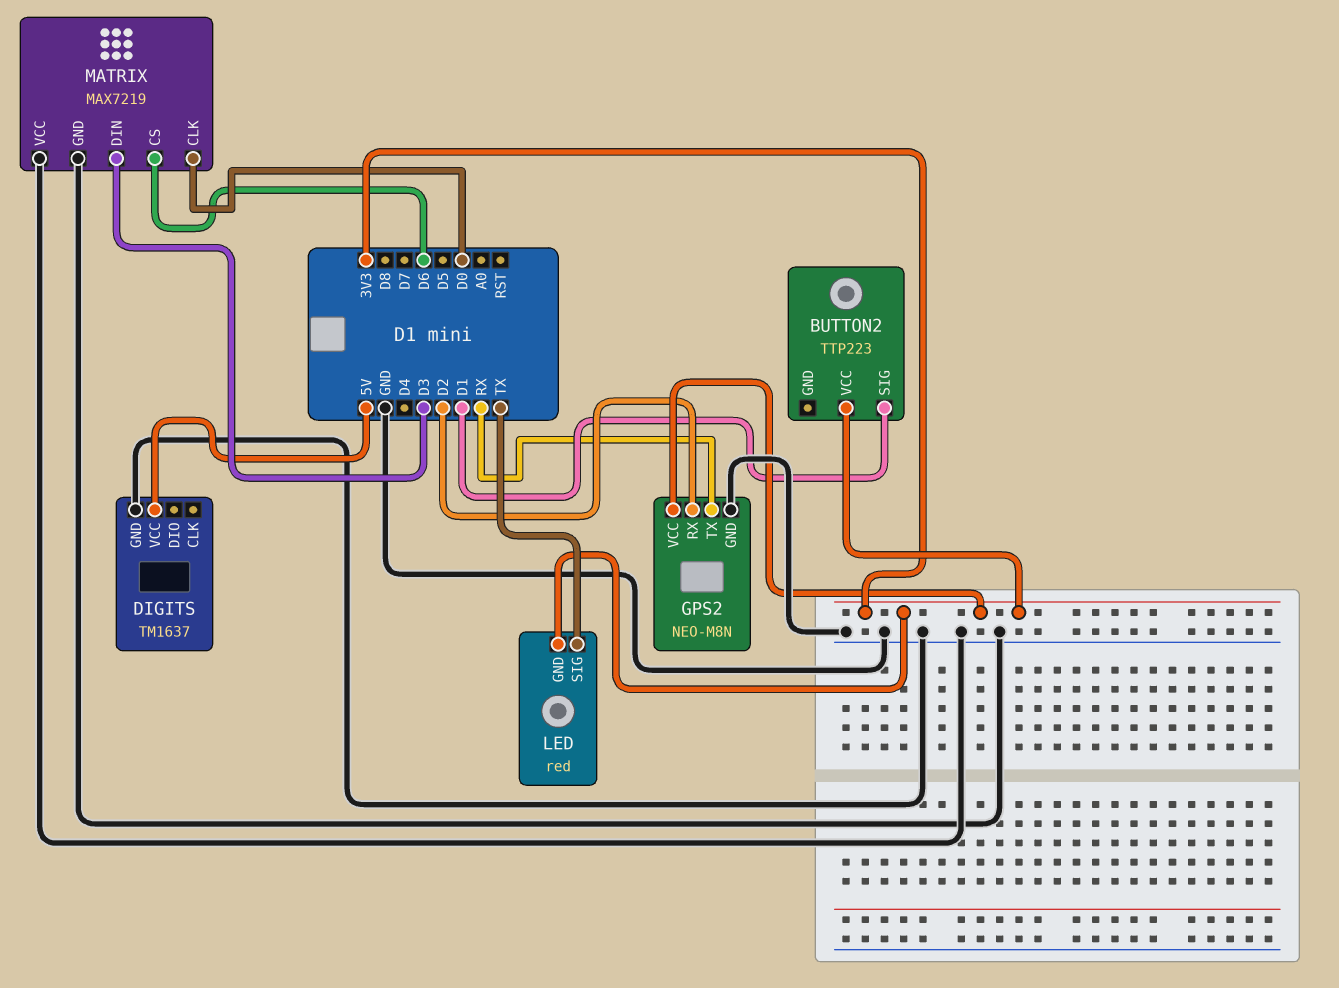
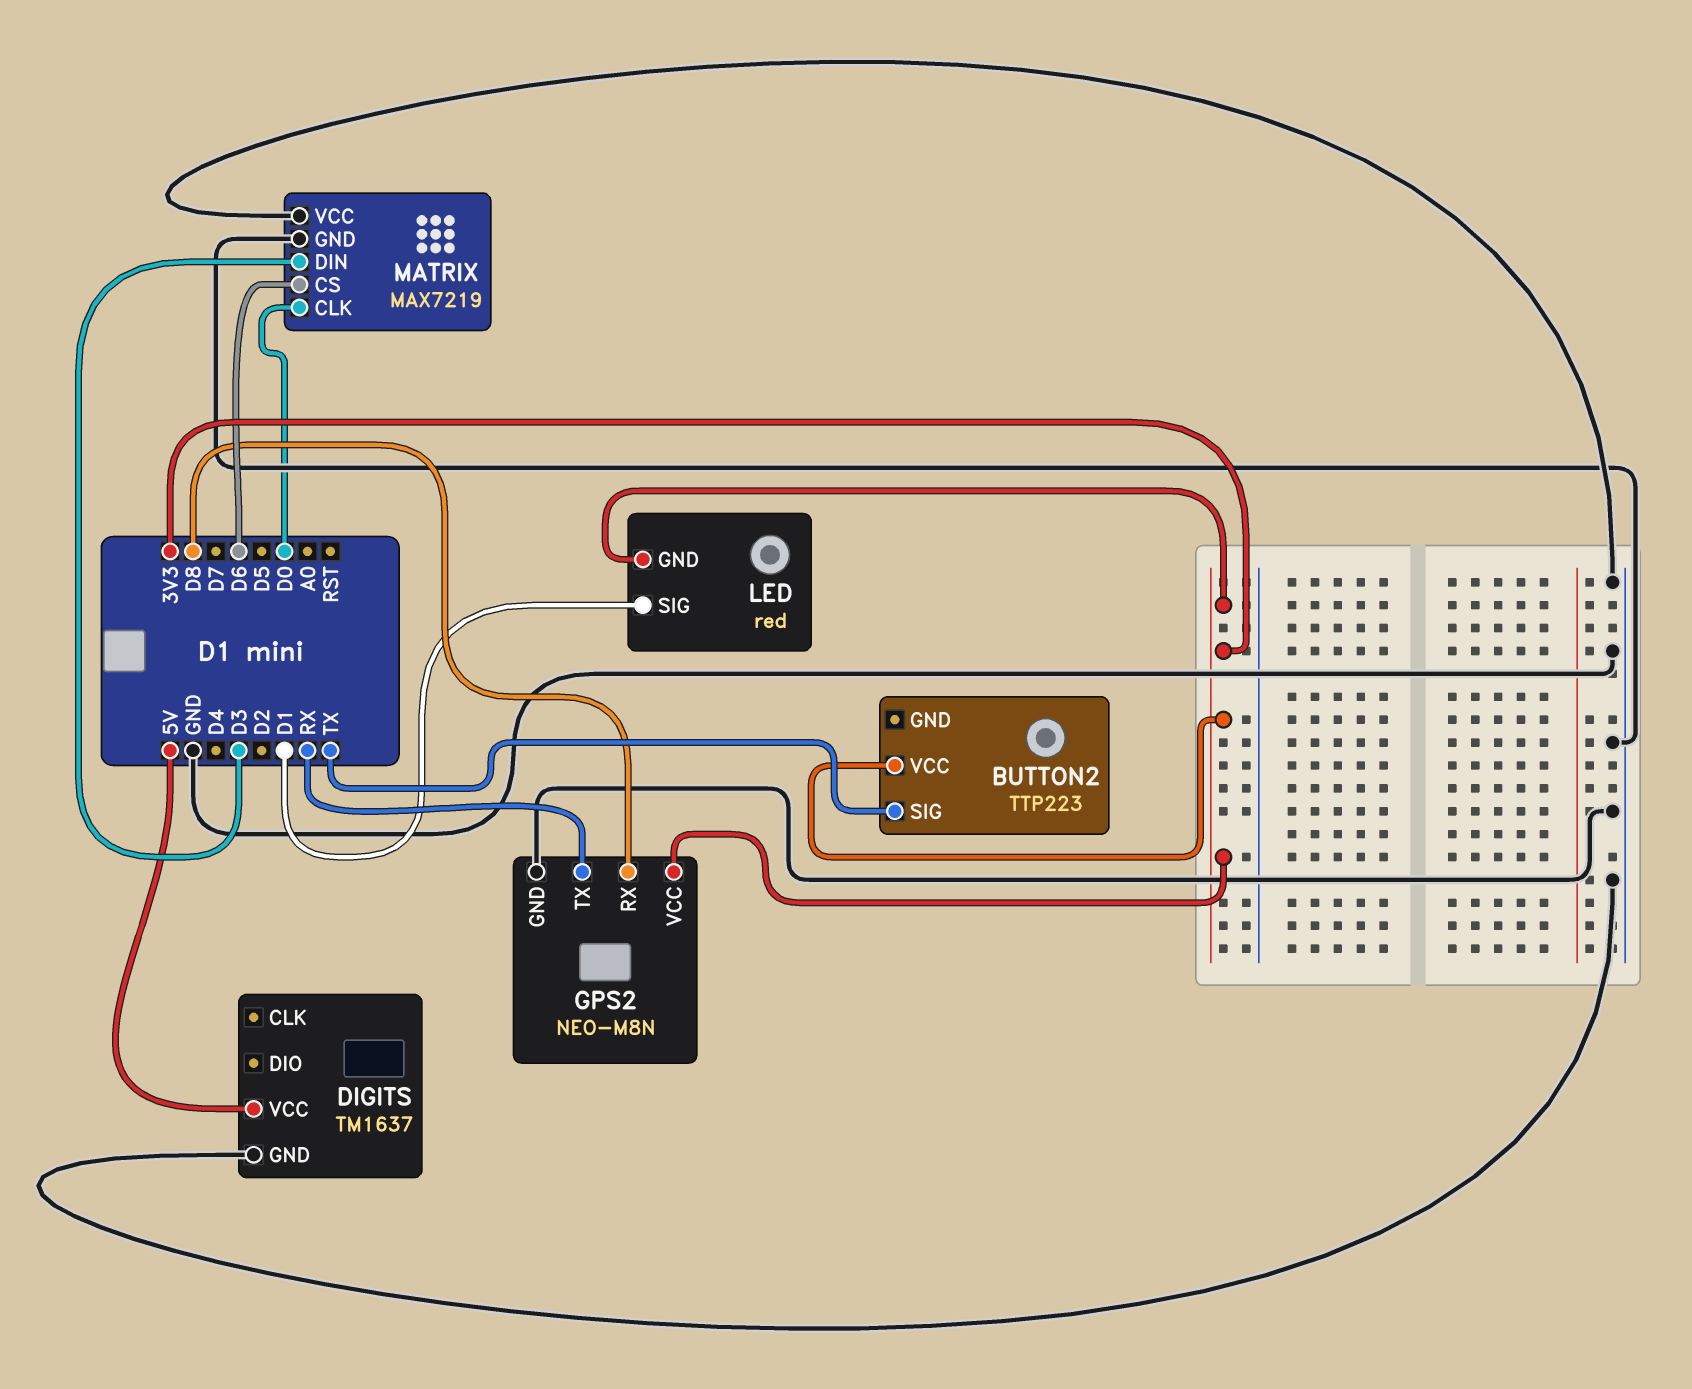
BUTTON2 pin SIG: D1 -> TX
GPS2 pin RX: D2 -> D8
LED pin SIG: TX -> D1

